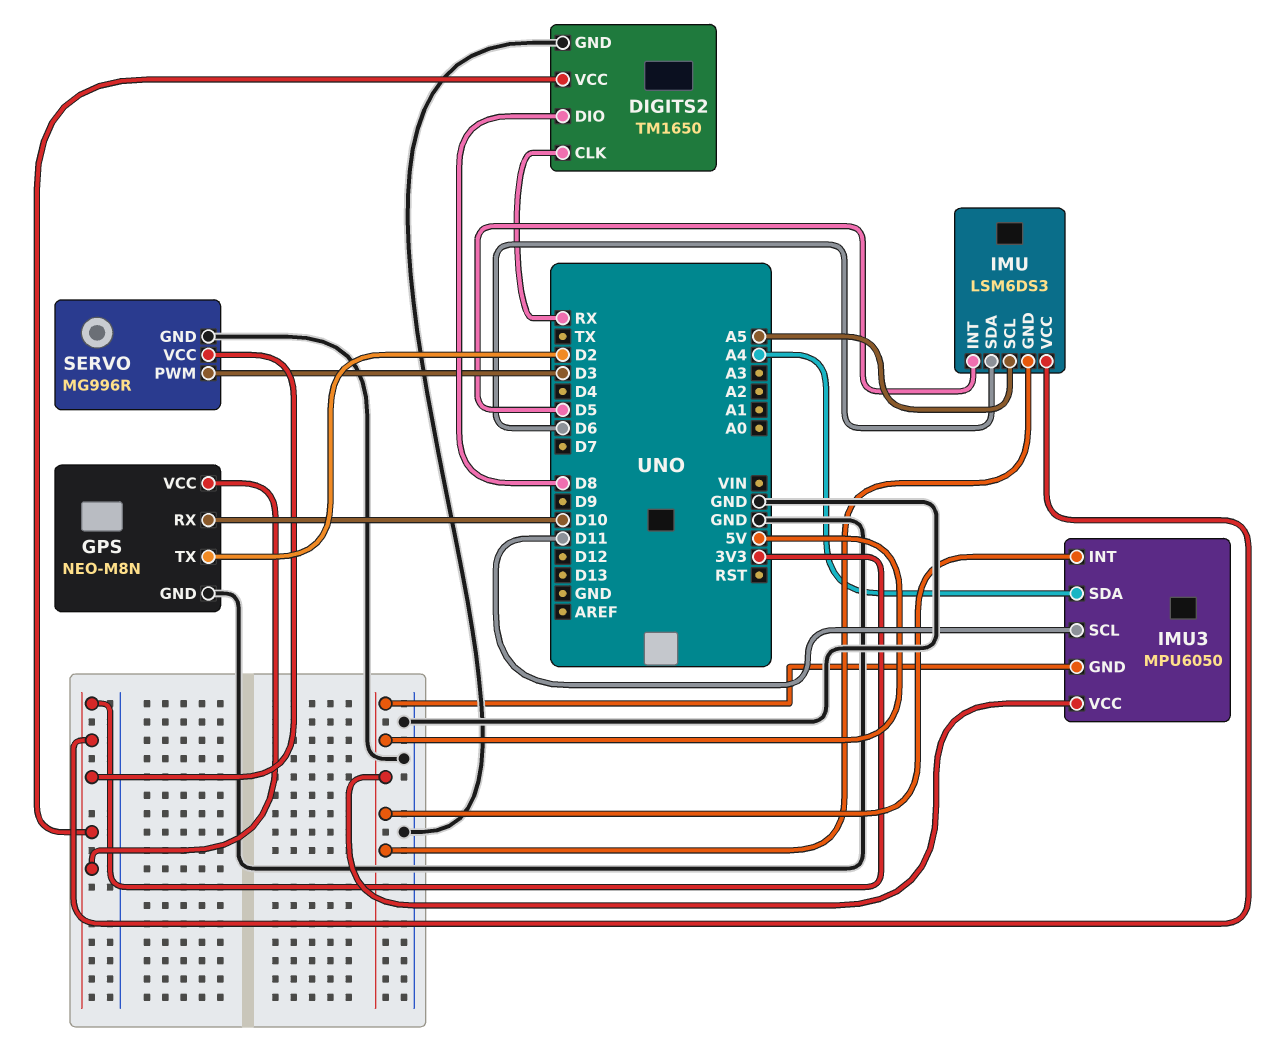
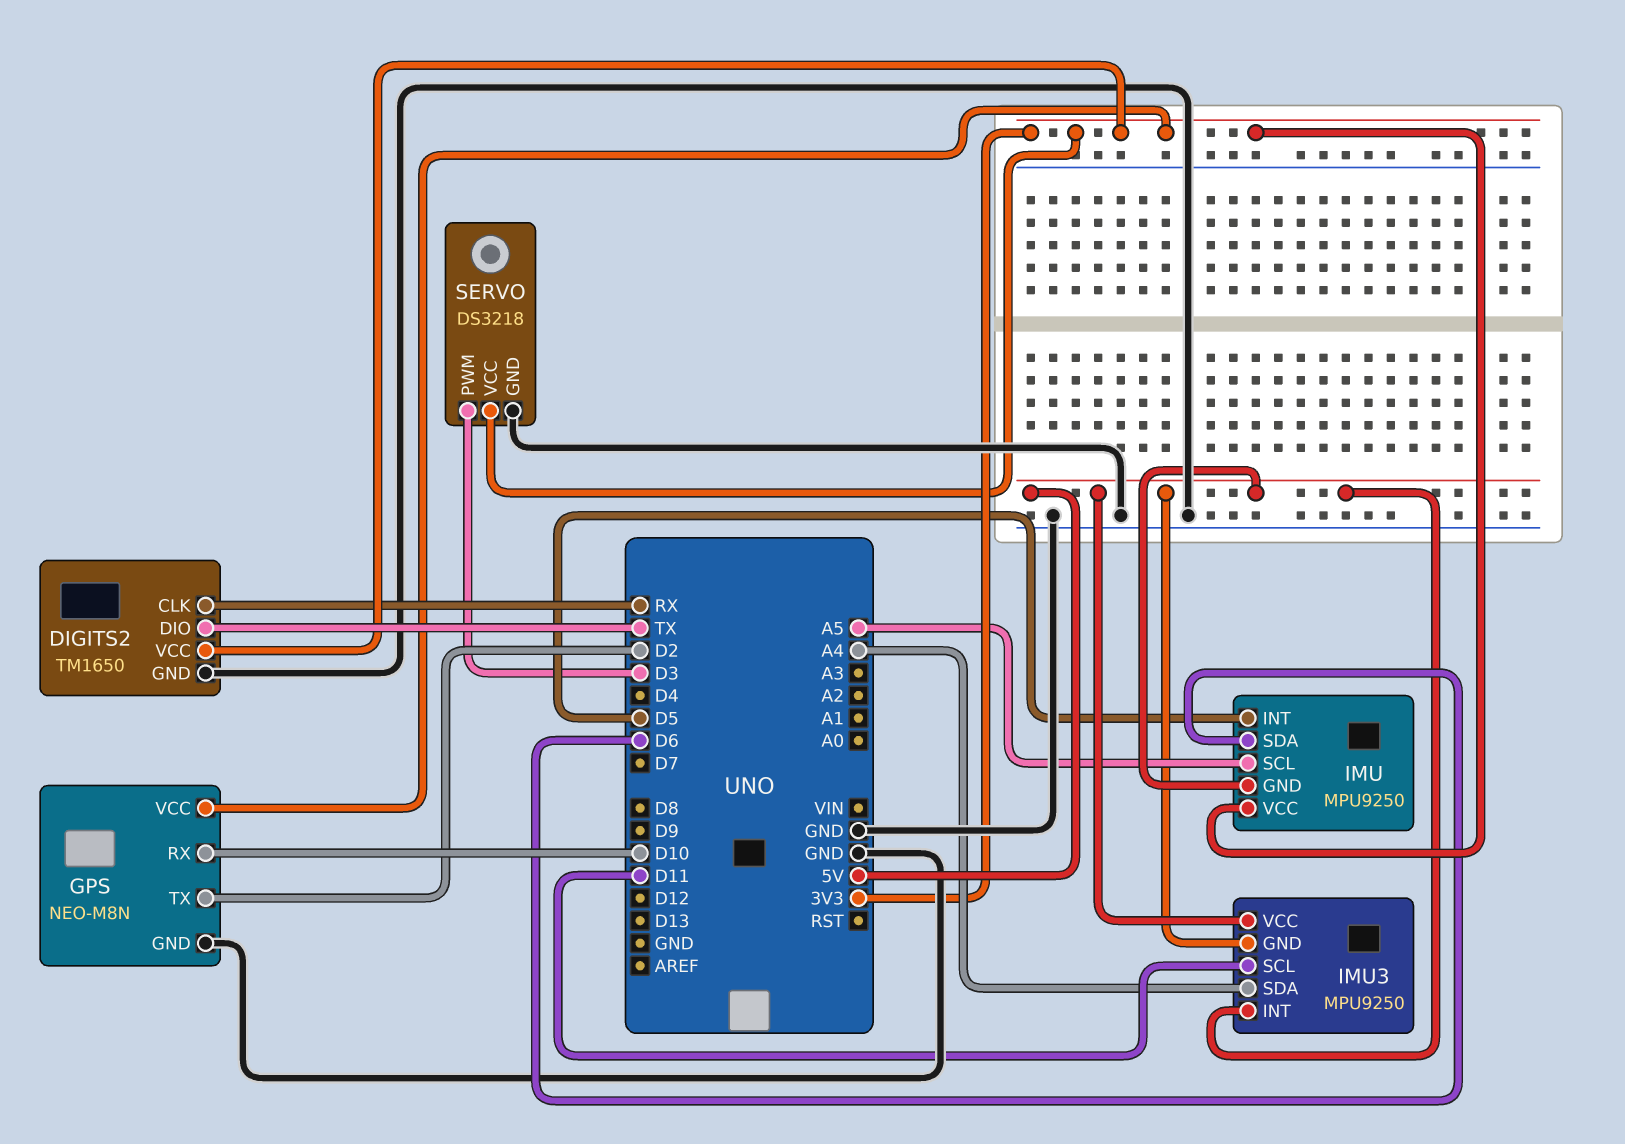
DIGITS2 pin DIO: D8 -> TX
IMU: LSM6DS3 -> MPU9250
IMU3: MPU6050 -> MPU9250
SERVO: MG996R -> DS3218

